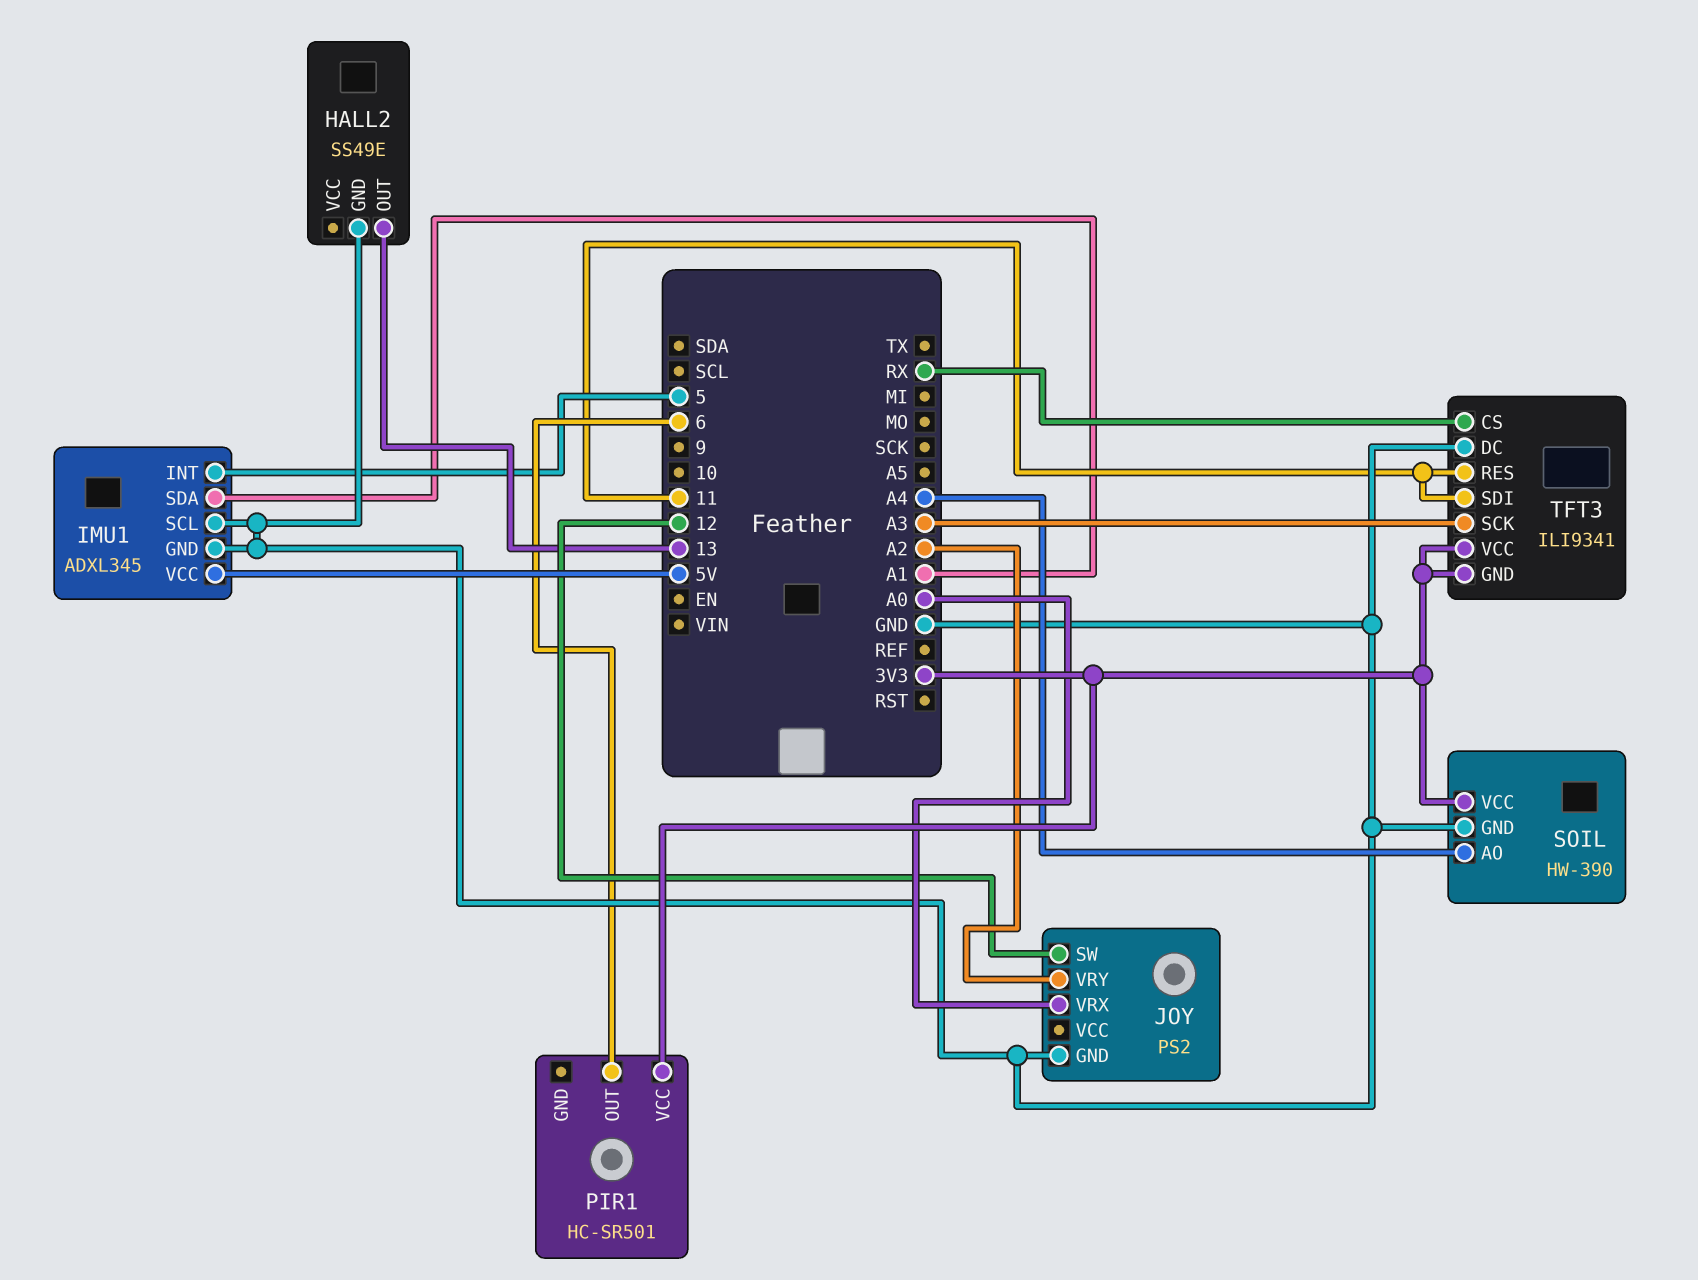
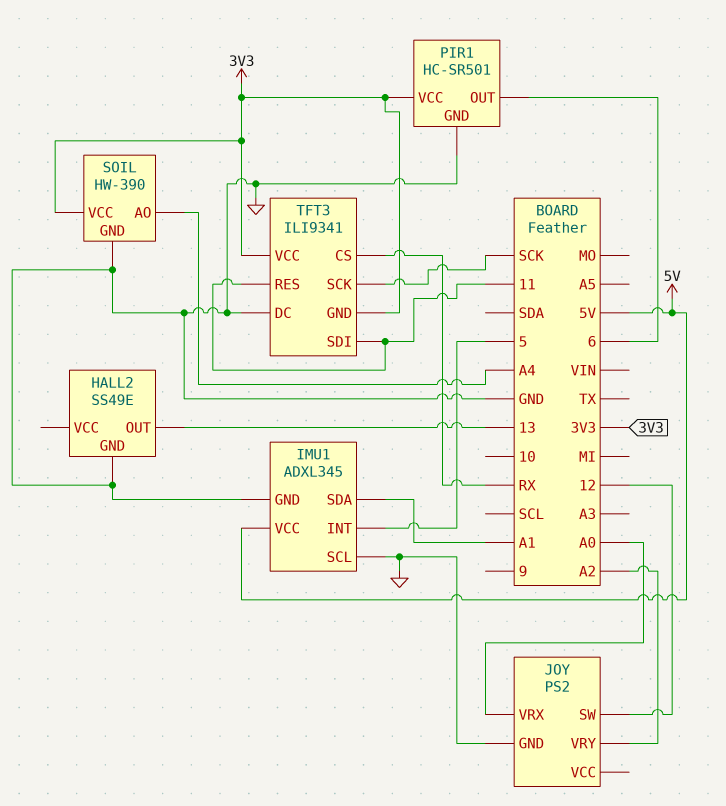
PIR1 pin GND: none -> GND
TFT3 pin SCK: A3 -> SCK

